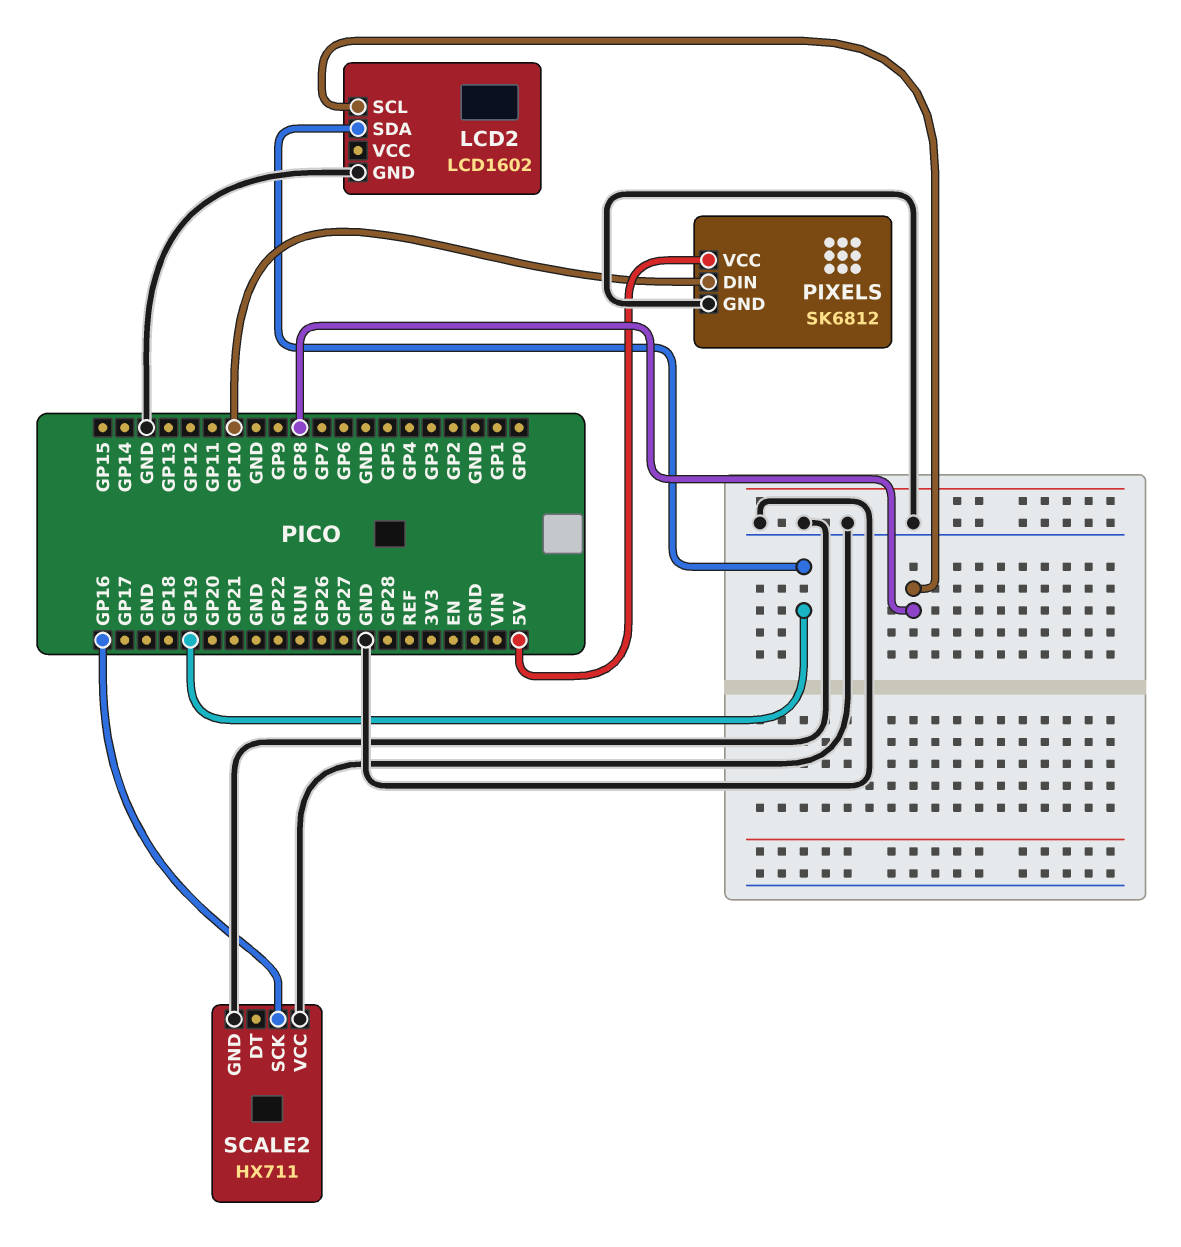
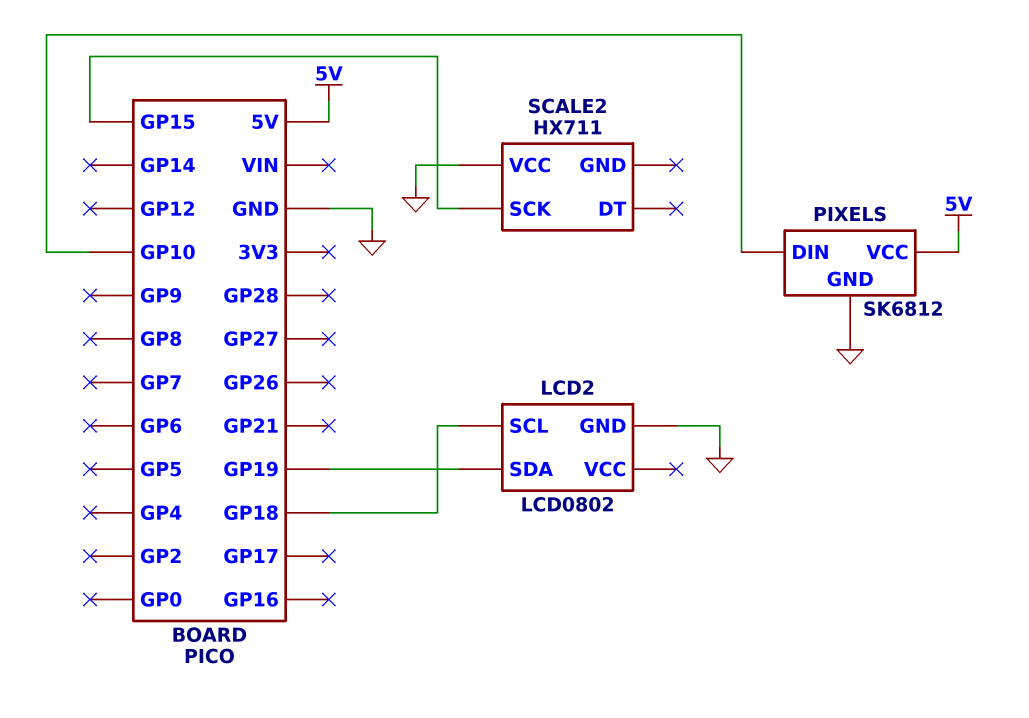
LCD2: LCD1602 -> LCD0802
LCD2 pin SCL: GP8 -> GP18
SCALE2 pin GND: GND -> none
SCALE2 pin SCK: GP16 -> GP15

